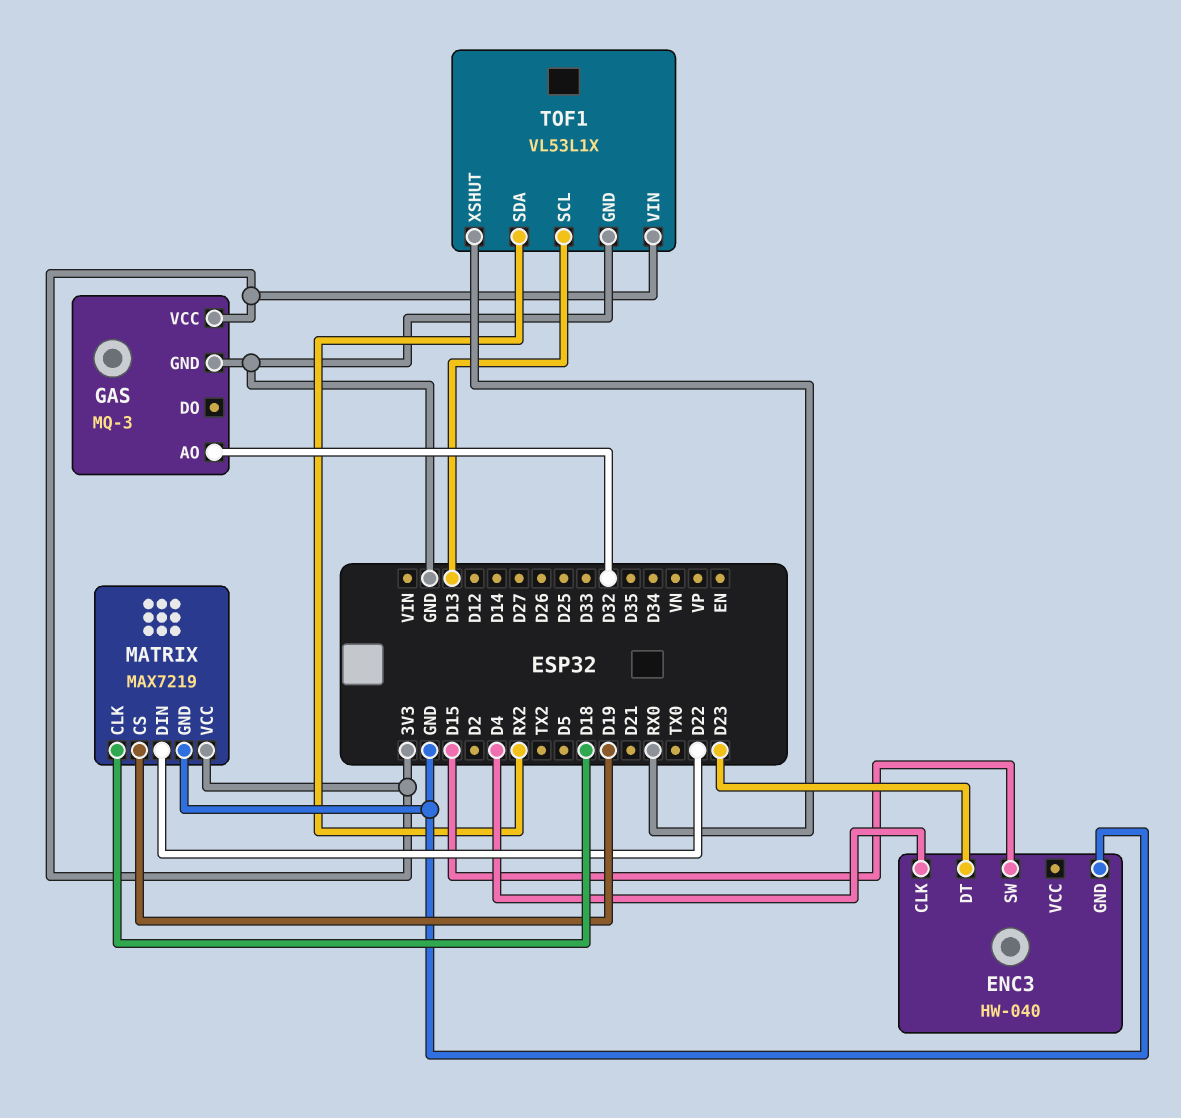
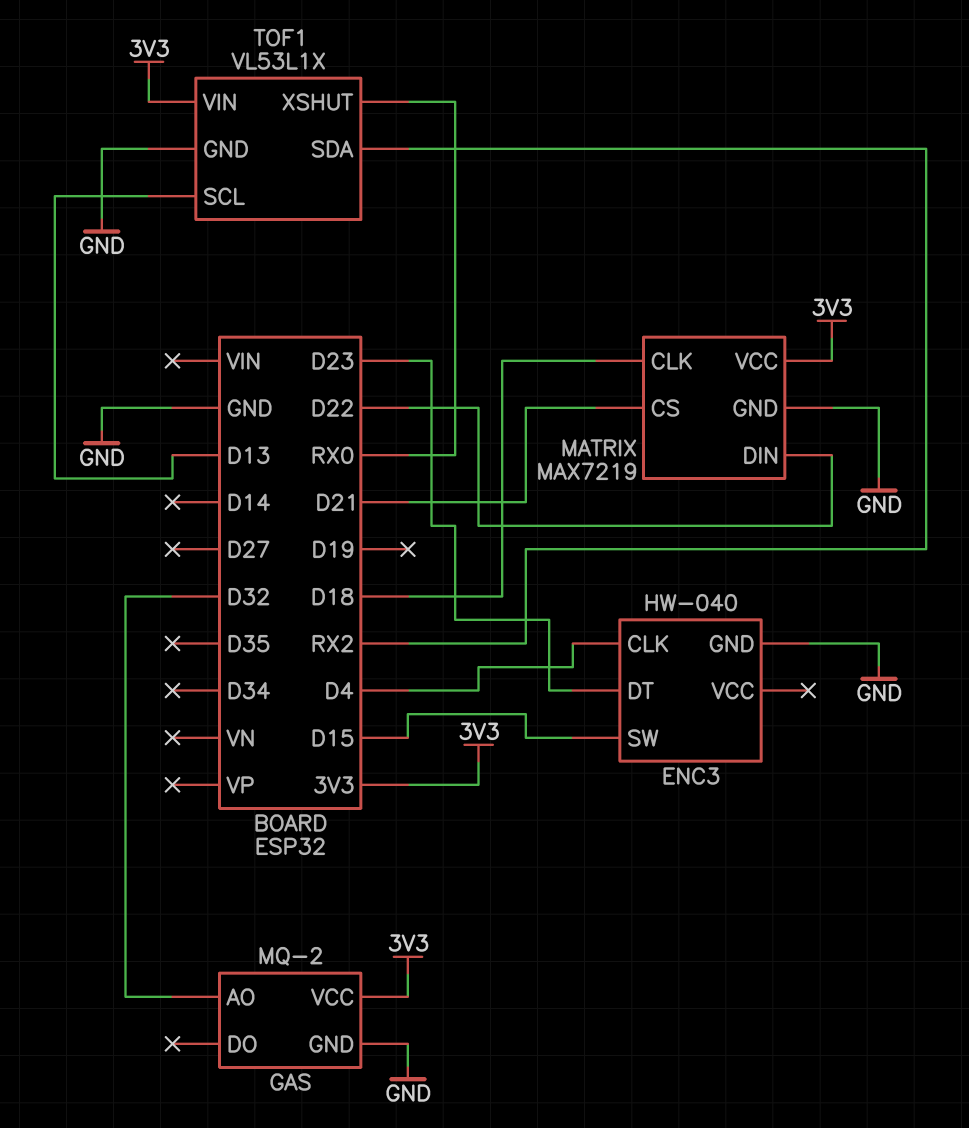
GAS: MQ-3 -> MQ-2
MATRIX pin CS: D19 -> D21

